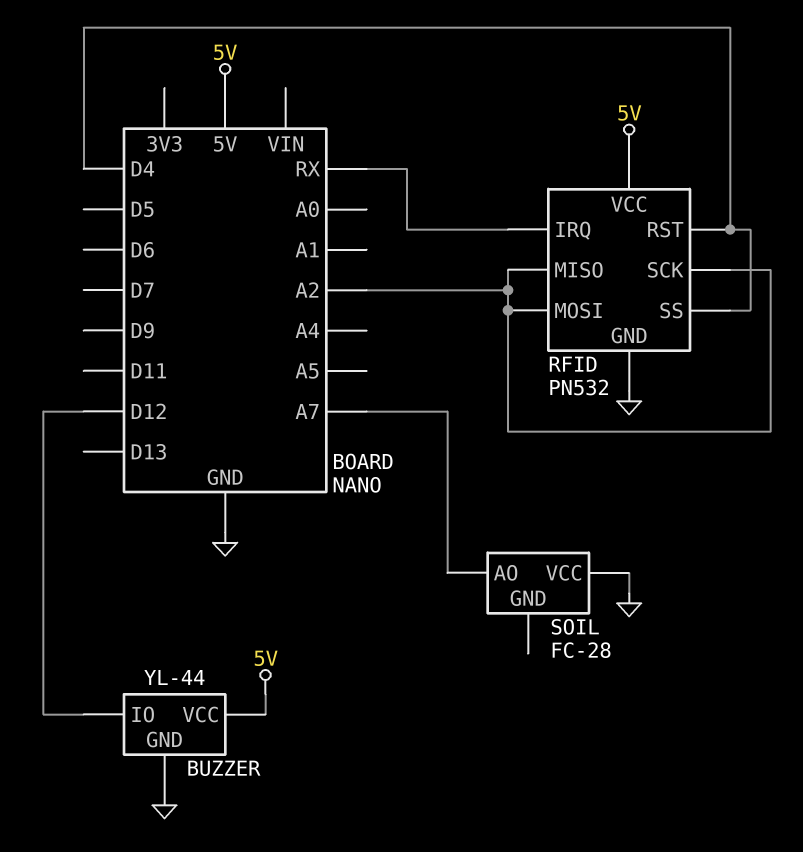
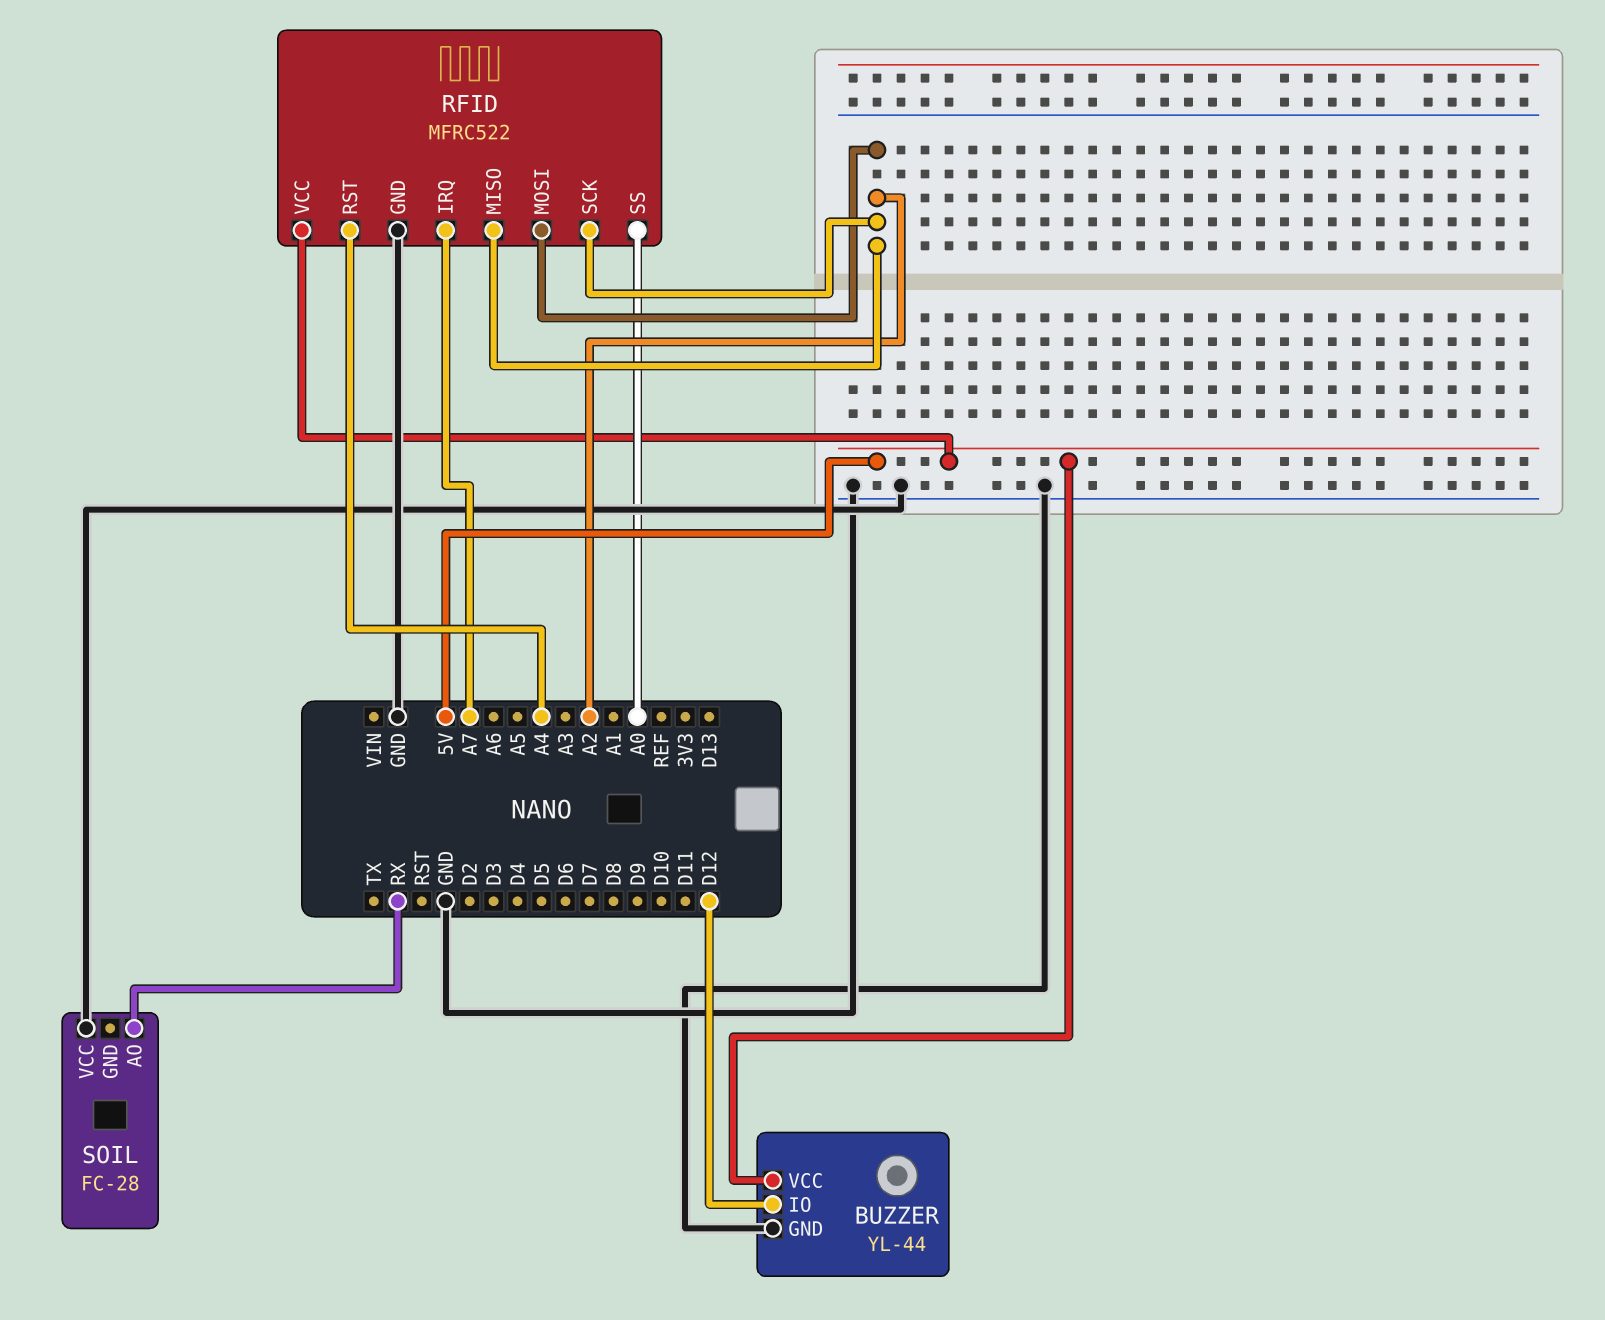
RFID: PN532 -> MFRC522
RFID pin IRQ: RX -> A7
RFID pin RST: D4 -> A4
RFID pin SS: D4 -> A0
SOIL pin AO: A7 -> RX

